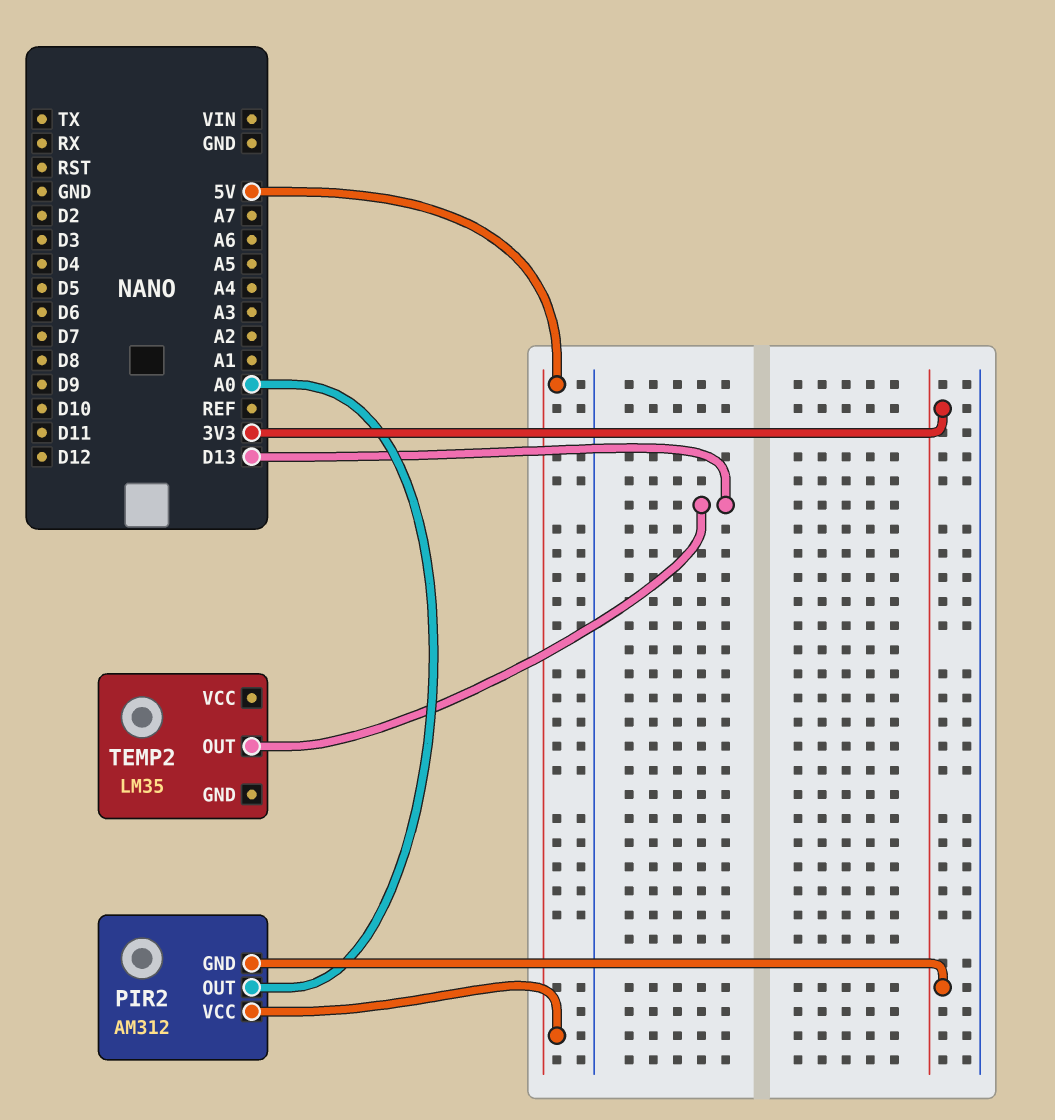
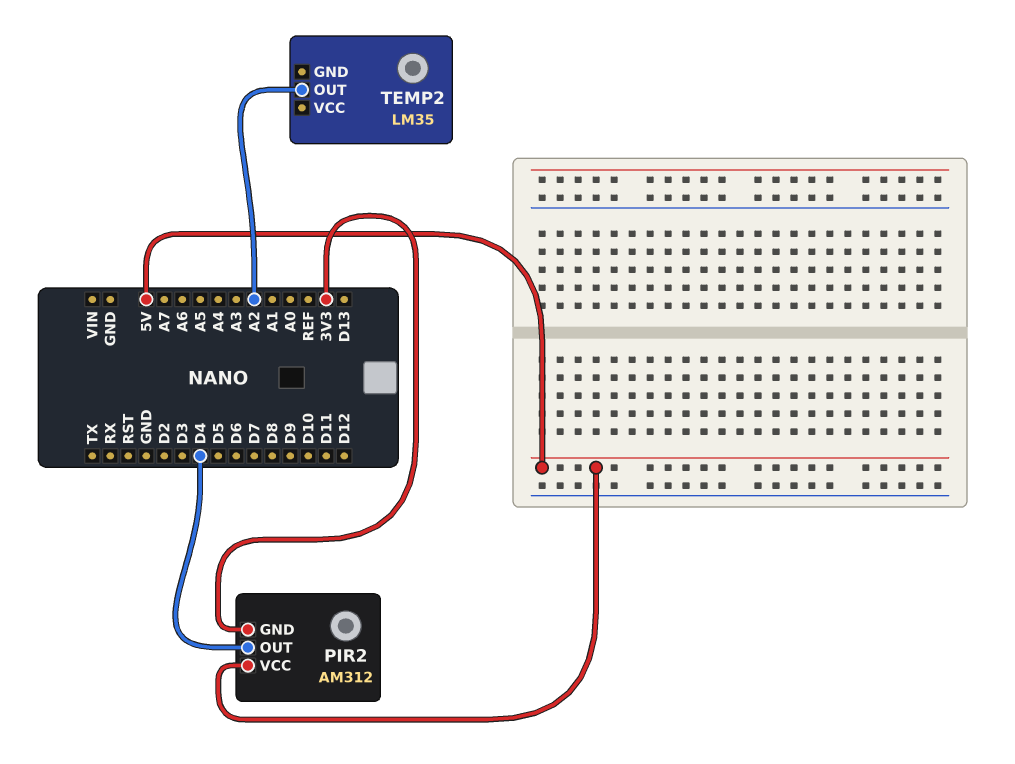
PIR2 pin OUT: A0 -> D4
TEMP2 pin OUT: D13 -> A2

